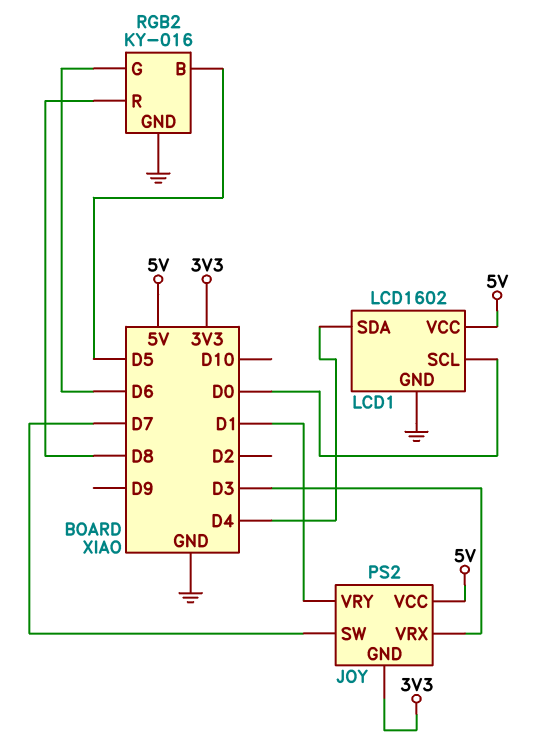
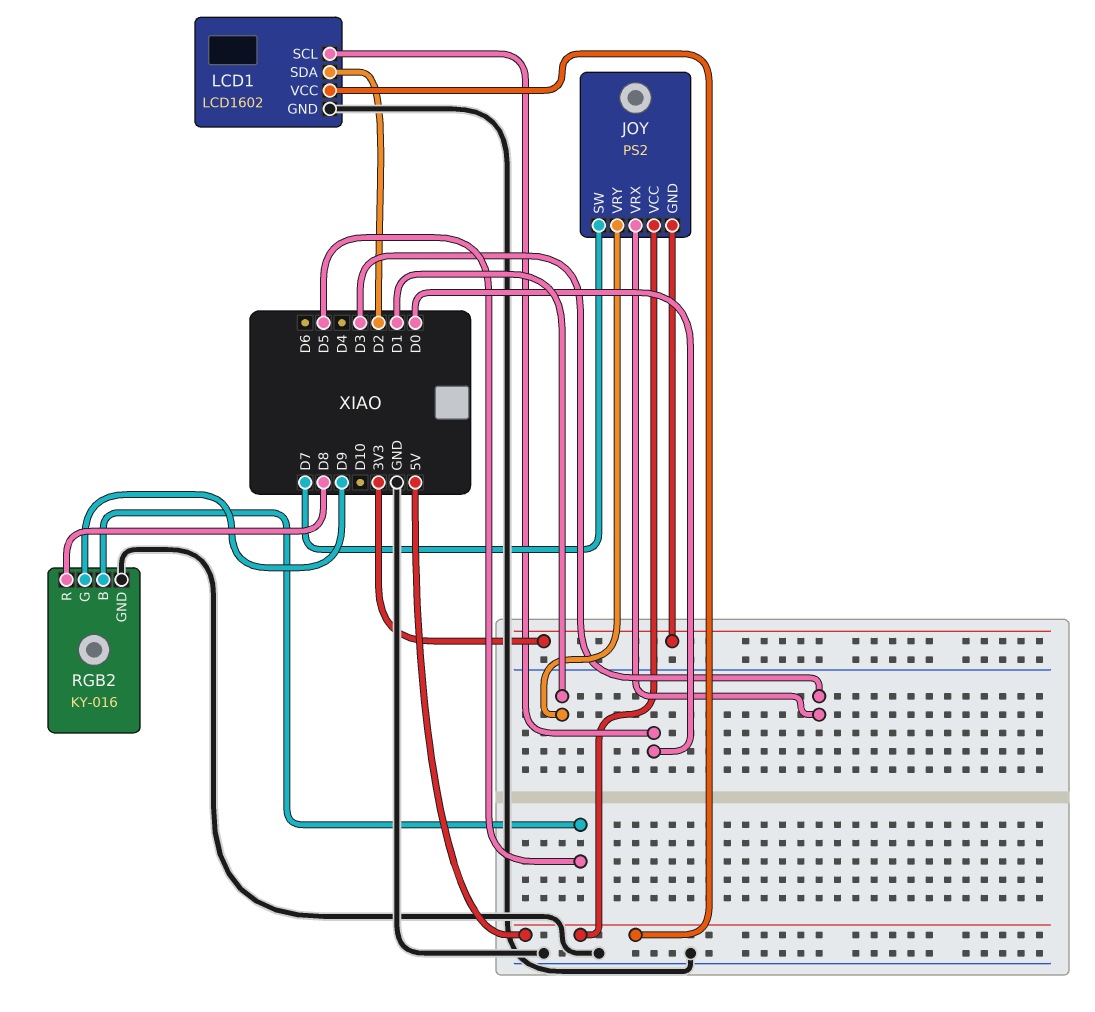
LCD1 pin SDA: D4 -> D2
RGB2 pin G: D6 -> D9

